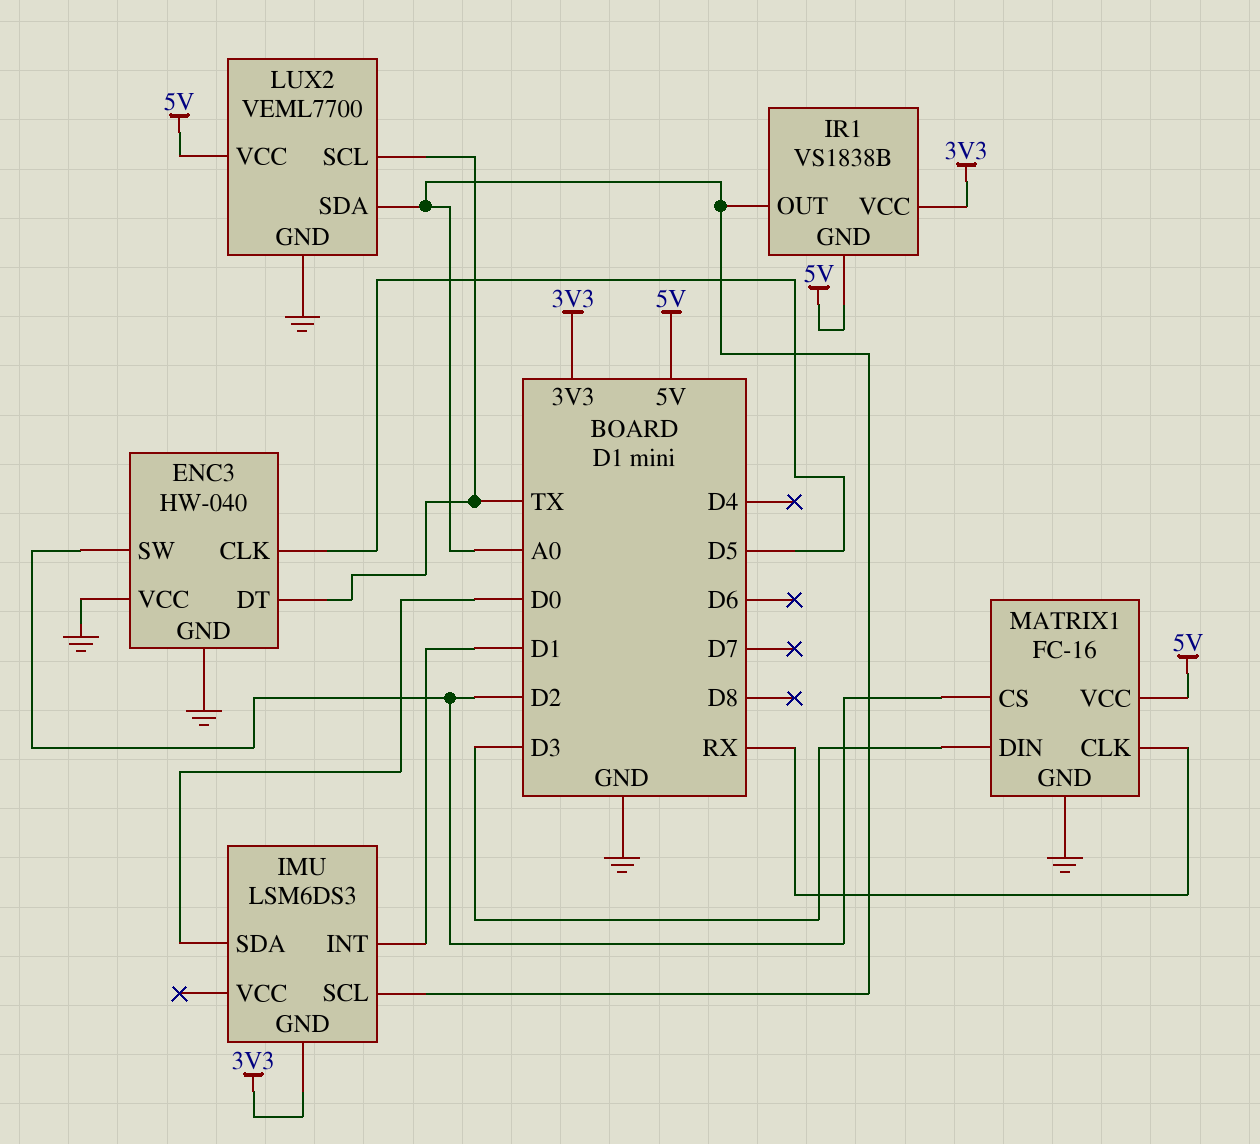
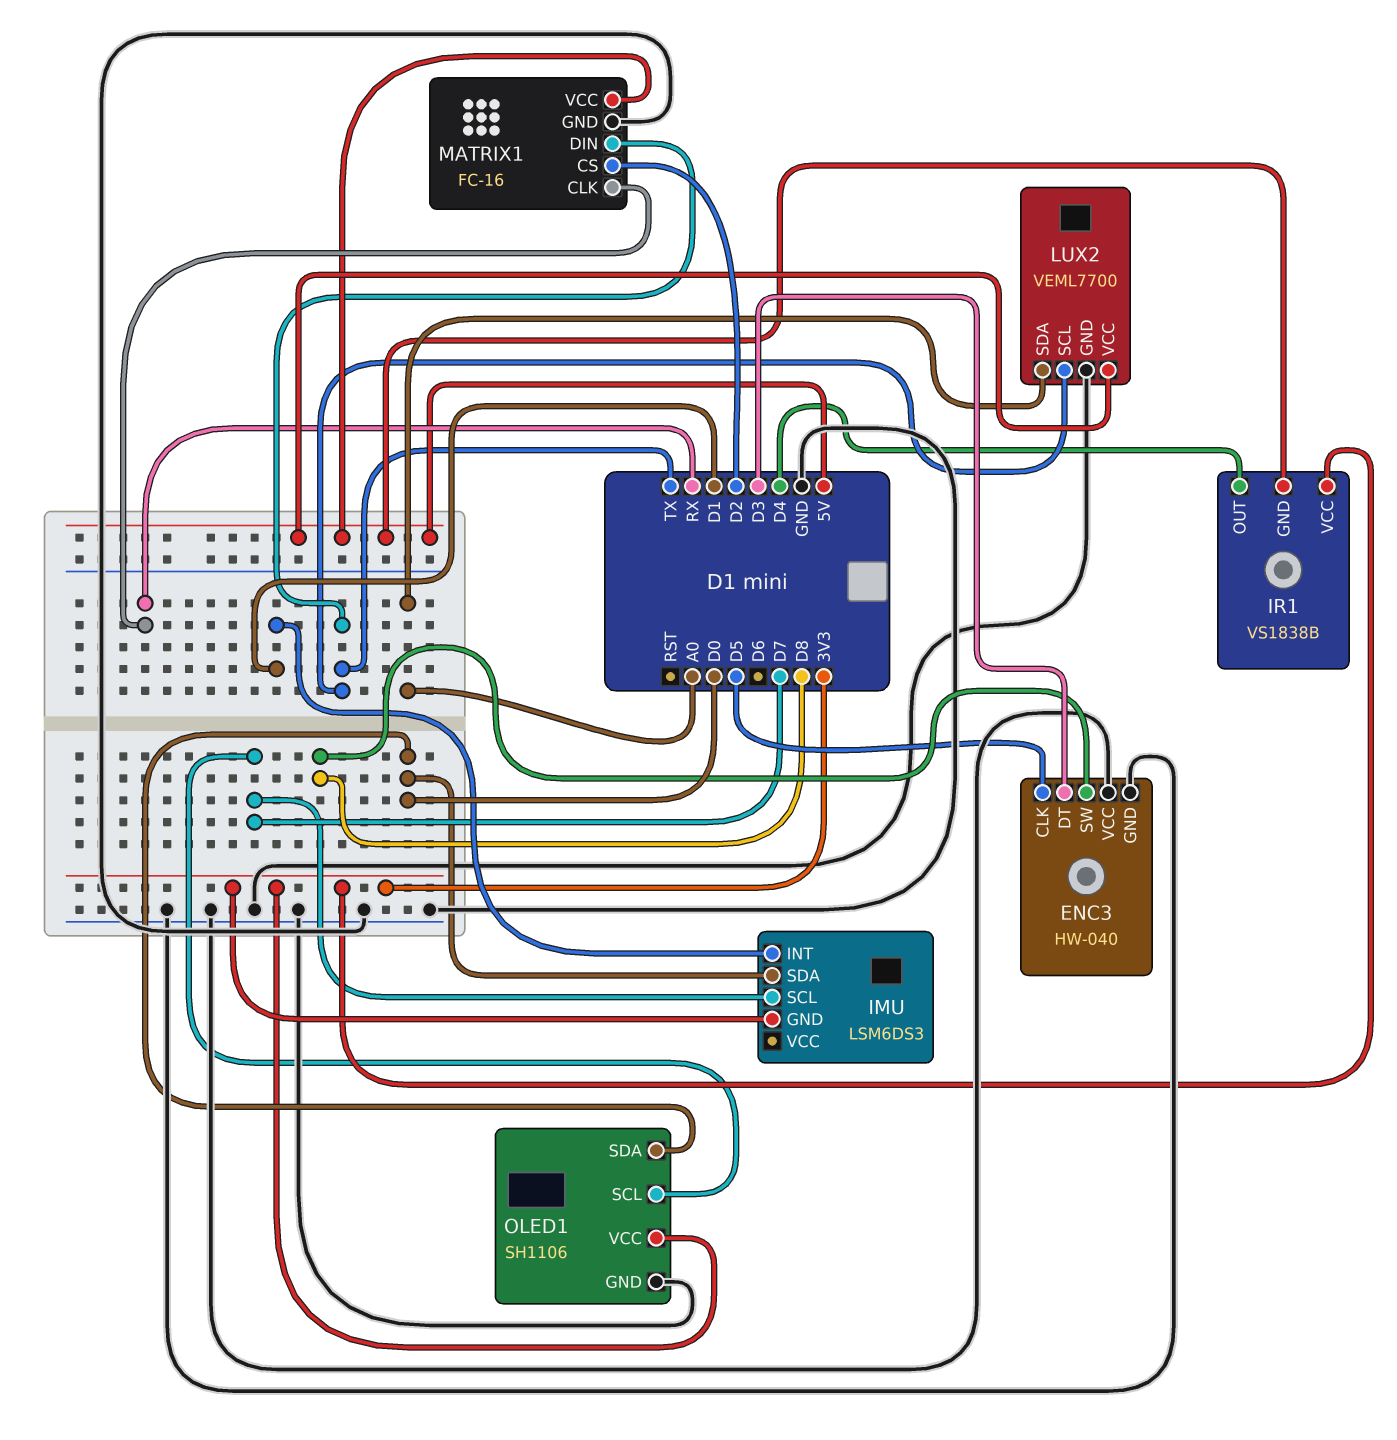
ENC3 pin DT: TX -> D3
ENC3 pin SW: D2 -> D8
IMU pin SCL: A0 -> D7
IR1 pin OUT: A0 -> D4
MATRIX1 pin DIN: D3 -> TX
OLED1: none -> SH1106
OLED1 pin GND: none -> GND
OLED1 pin SCL: none -> D7
OLED1 pin SDA: none -> D0
OLED1 pin VCC: none -> 3V3

